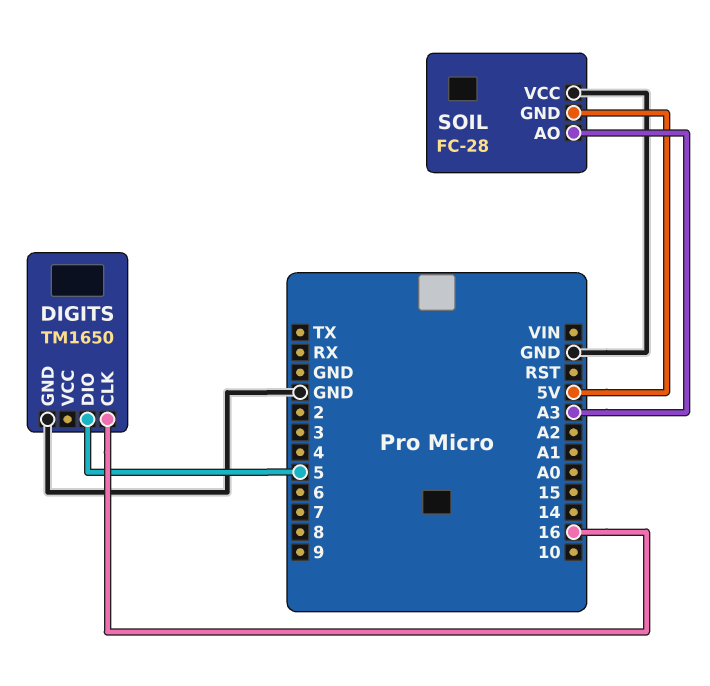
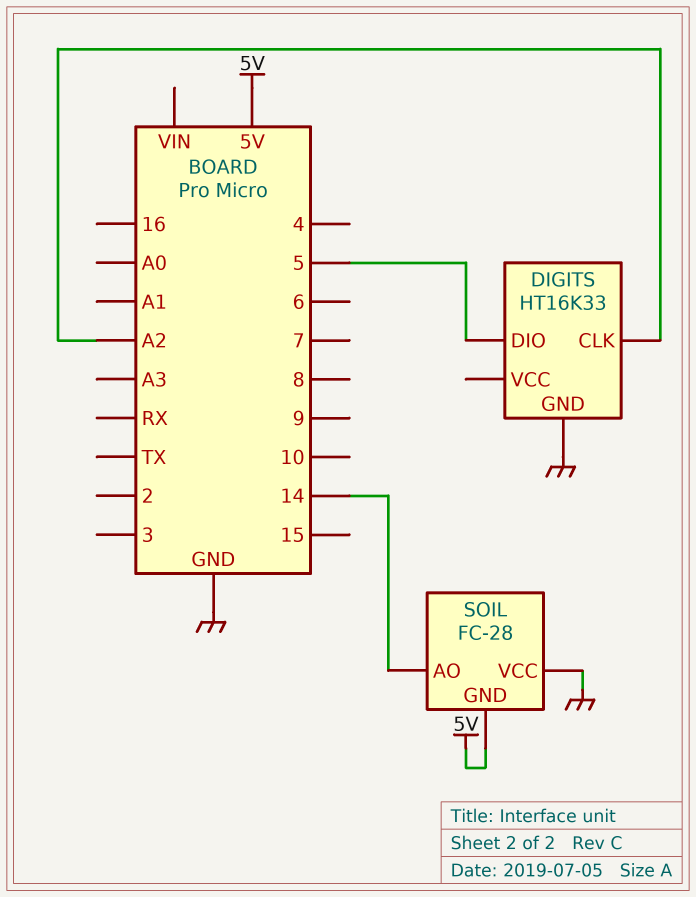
DIGITS: TM1650 -> HT16K33
DIGITS pin CLK: 16 -> A2
SOIL pin AO: A3 -> 14

